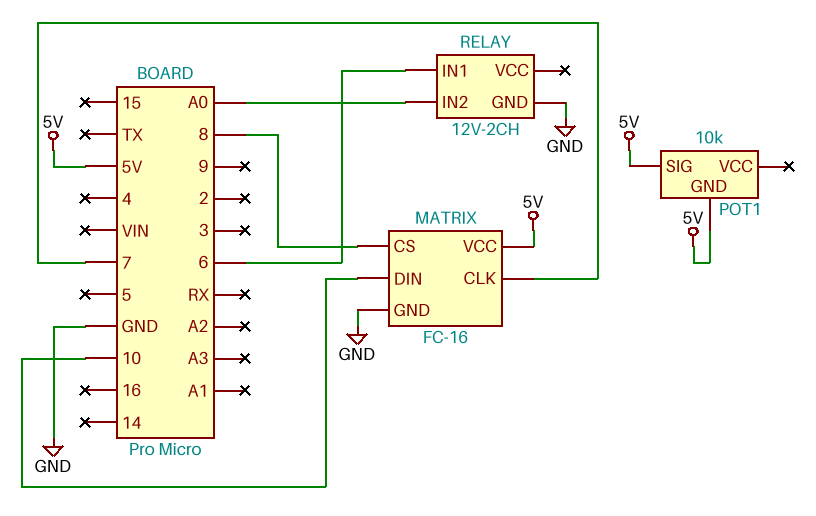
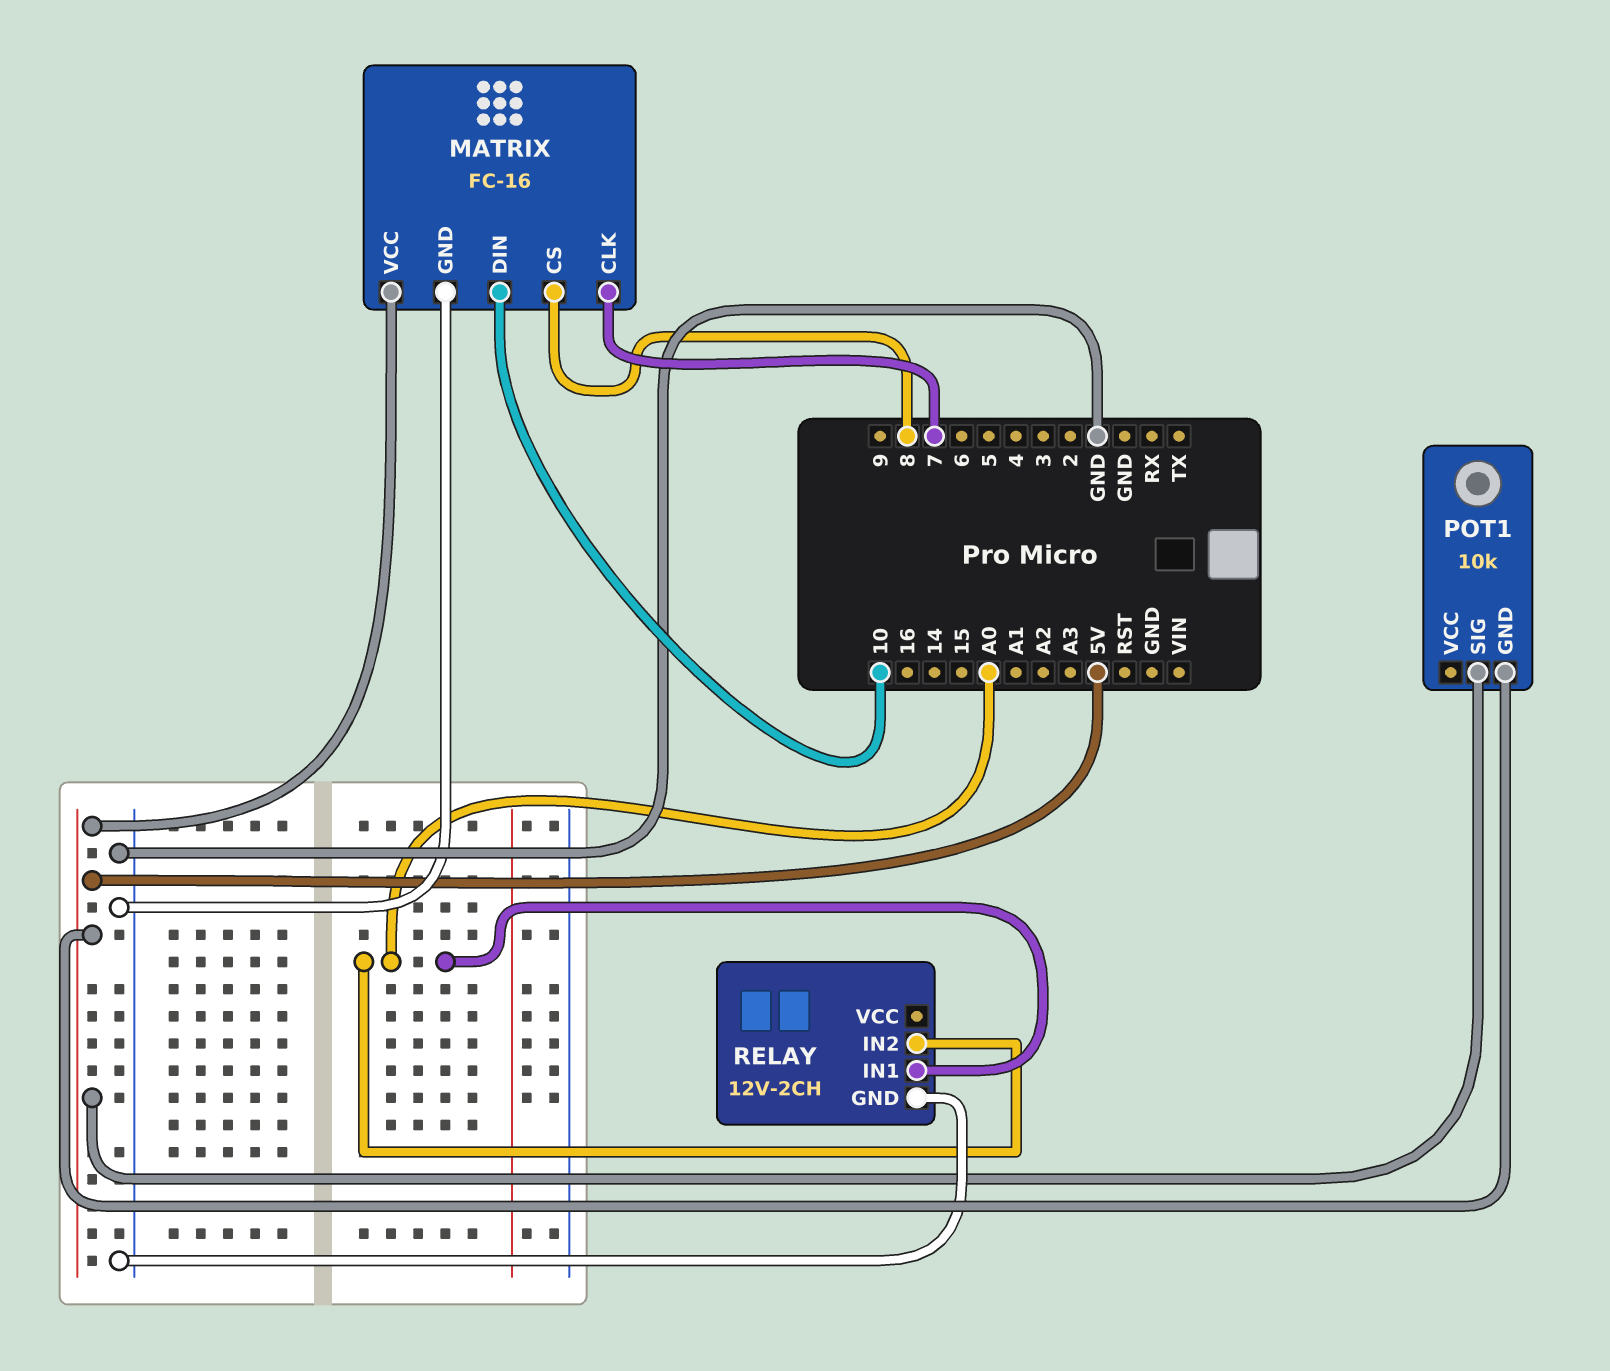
RELAY pin IN1: 6 -> A0

